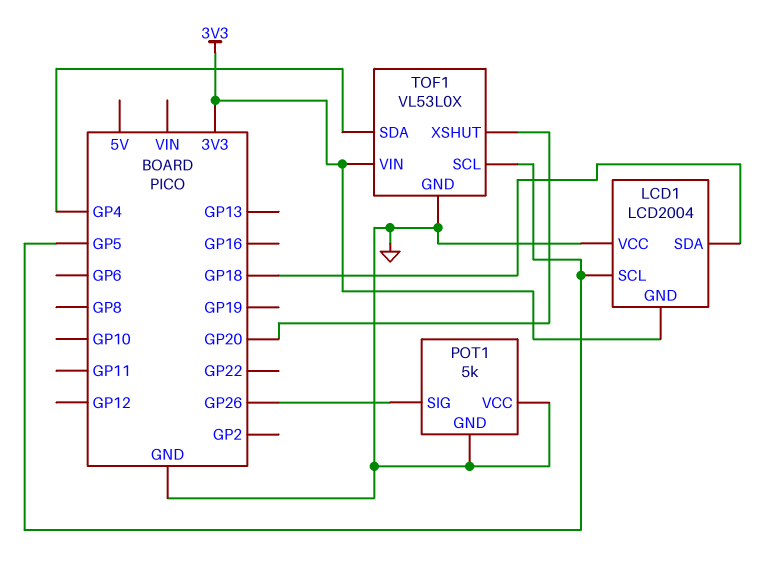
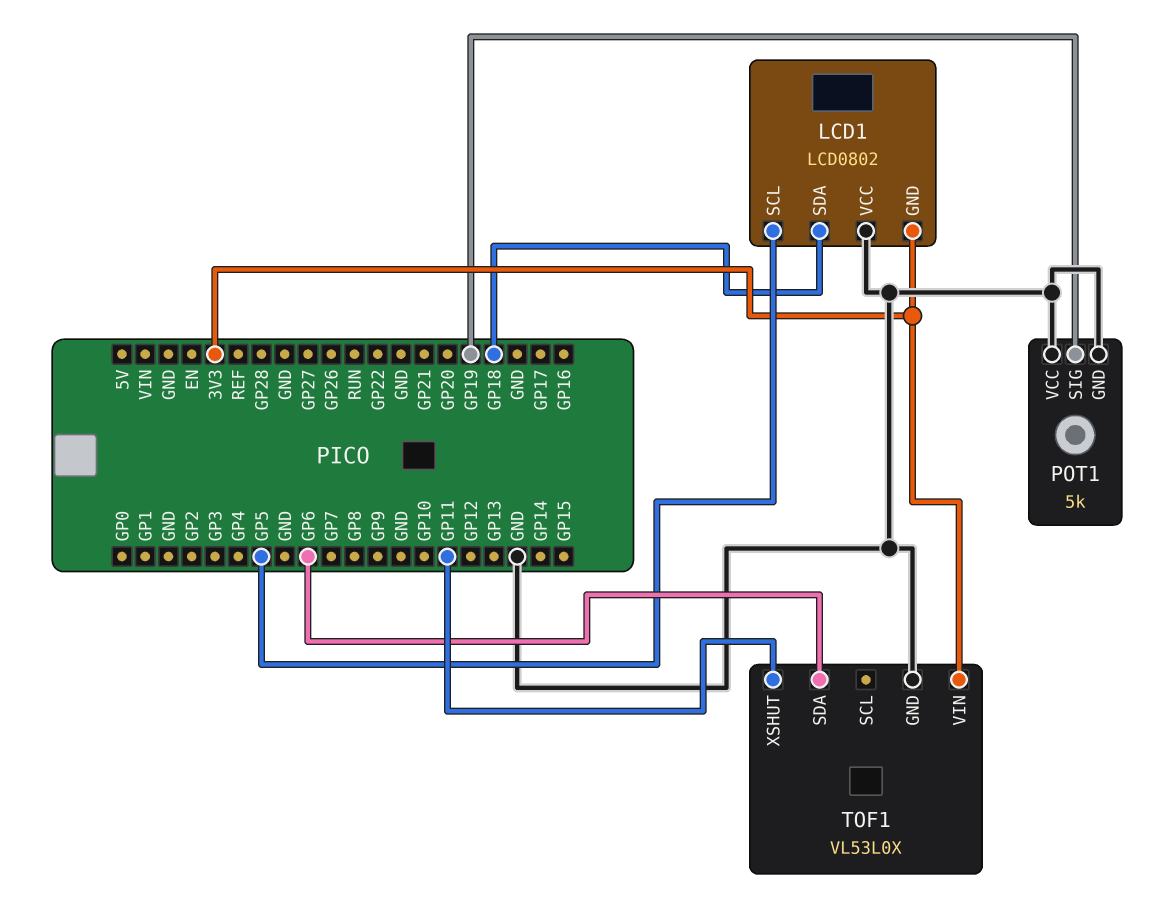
LCD1: LCD2004 -> LCD0802
POT1 pin SIG: GP26 -> GP19
TOF1 pin SCL: GP5 -> none
TOF1 pin SDA: GP4 -> GP6
TOF1 pin XSHUT: GP20 -> GP11

